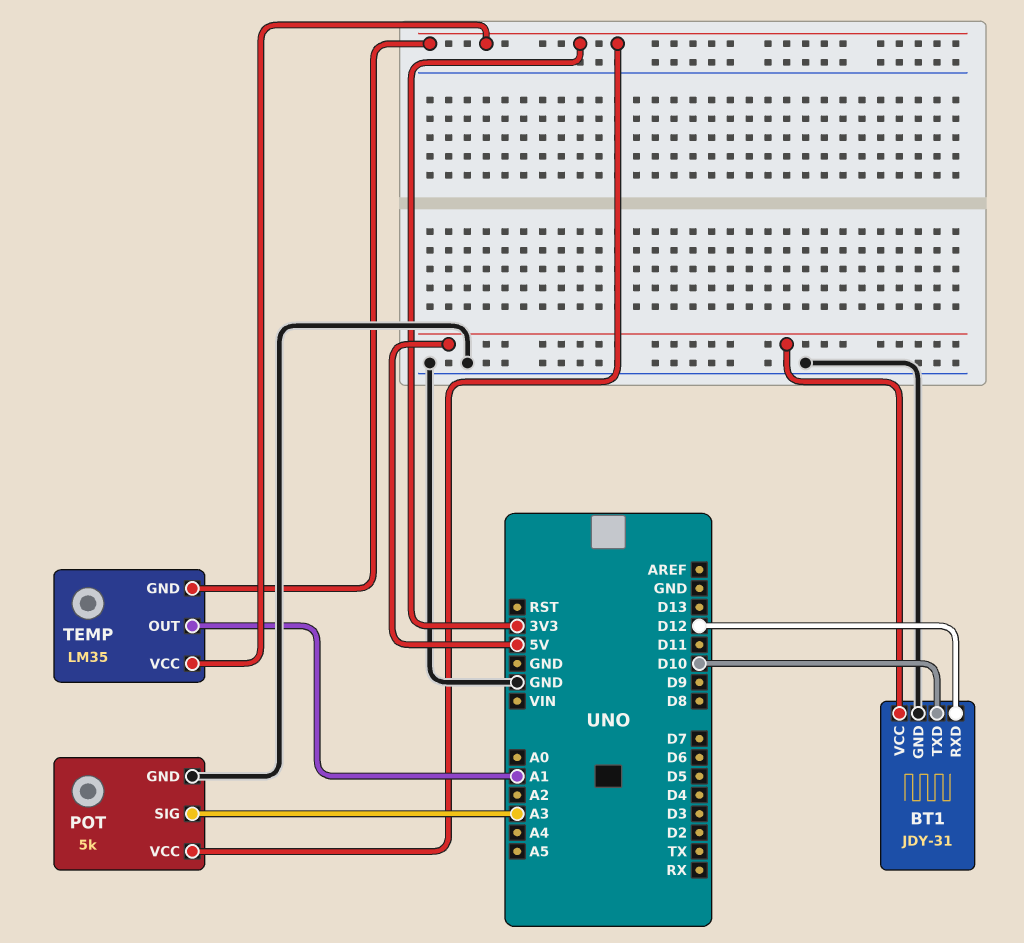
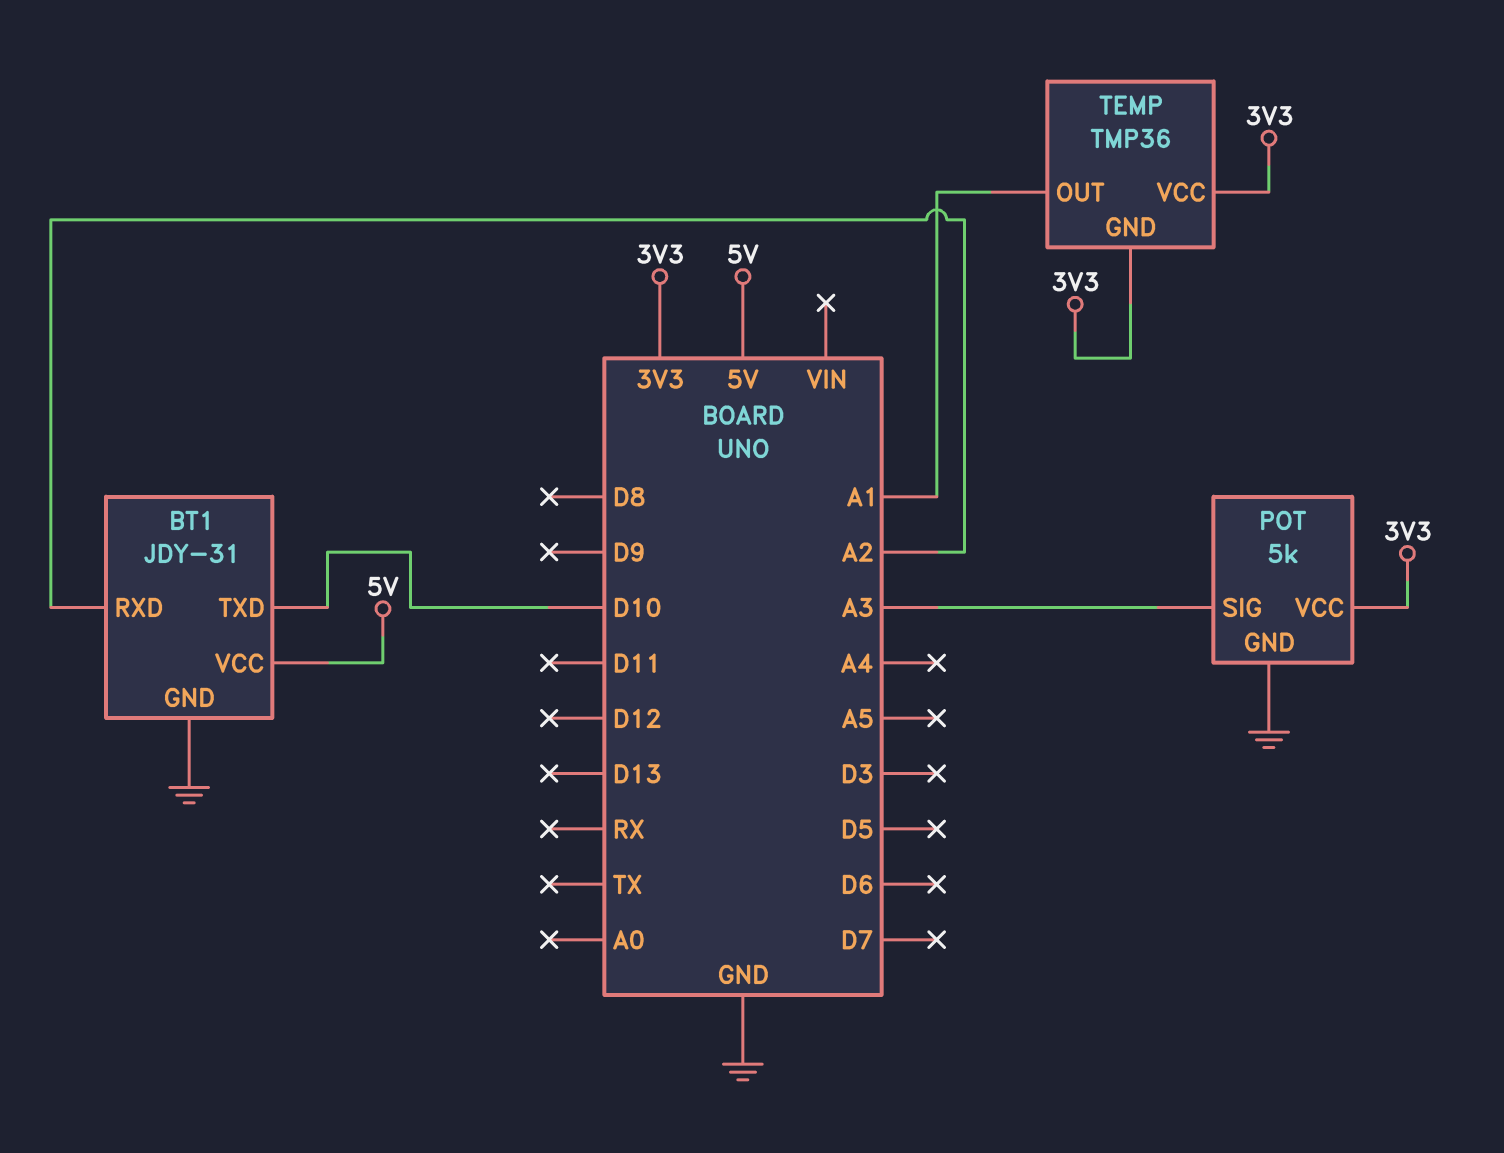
BT1 pin RXD: D12 -> A2
TEMP: LM35 -> TMP36

